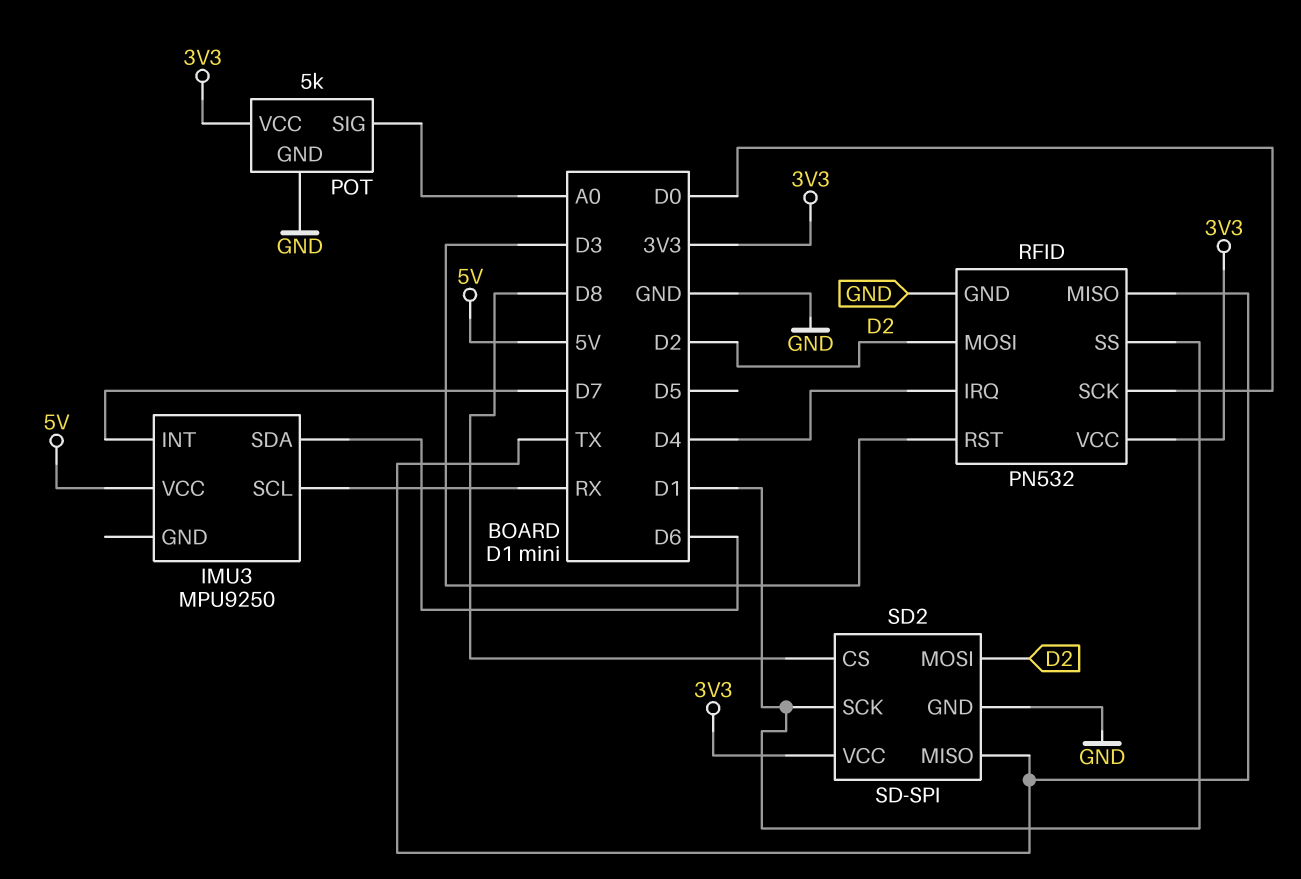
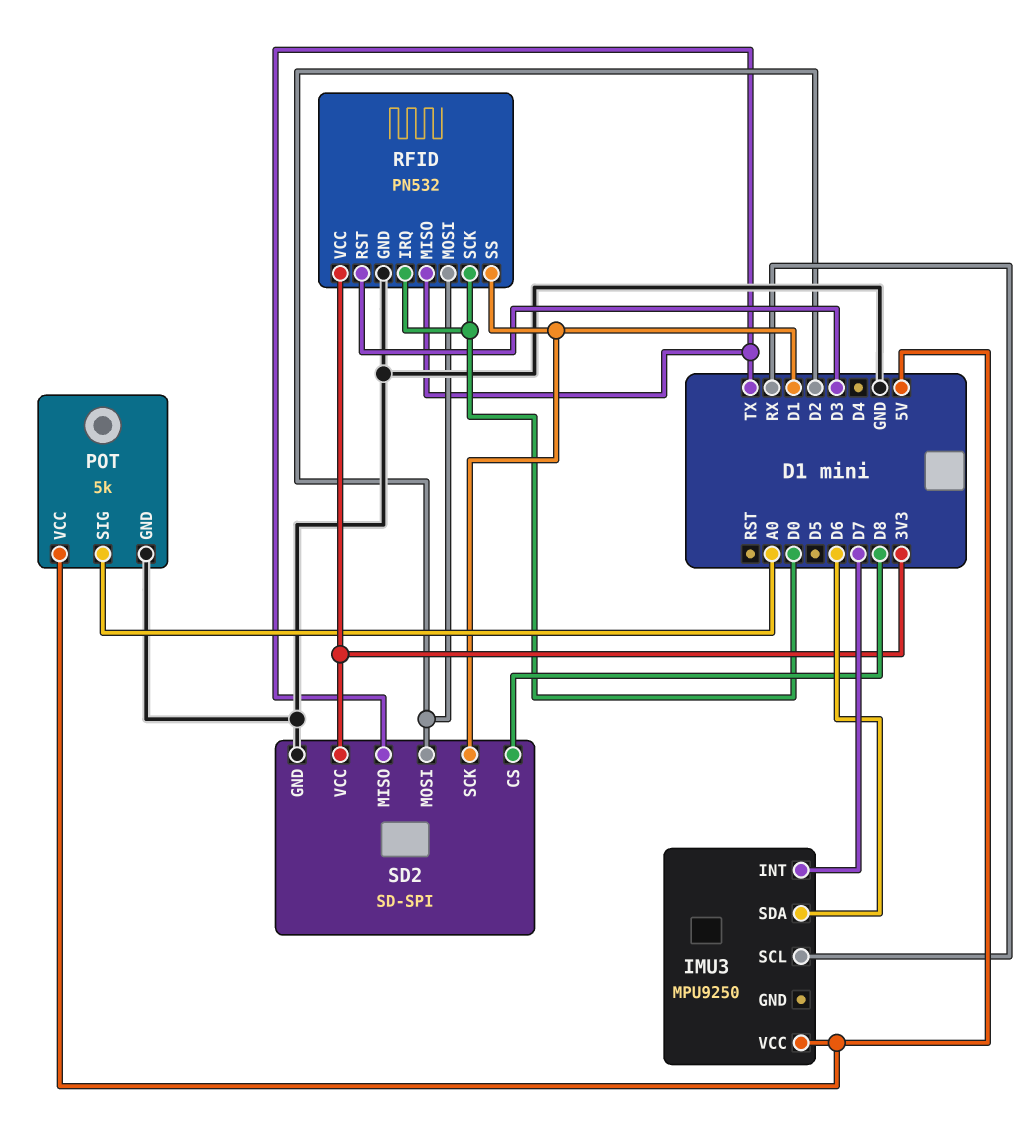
POT pin VCC: 3V3 -> 5V
RFID pin IRQ: D4 -> D0

